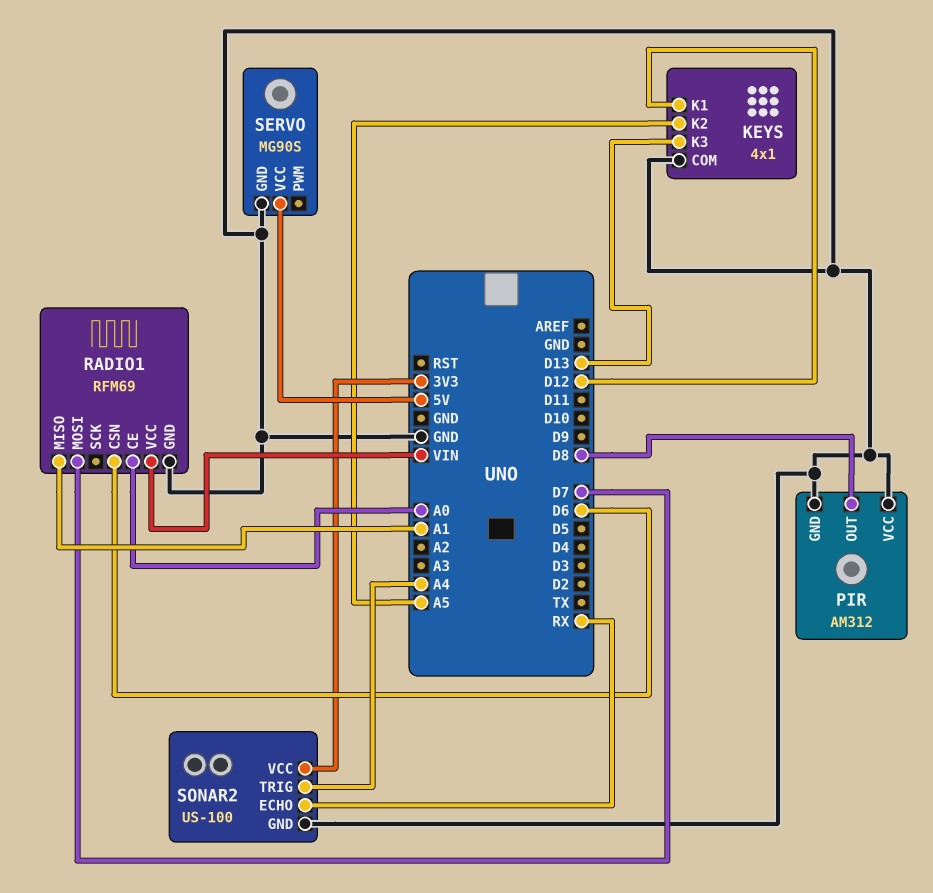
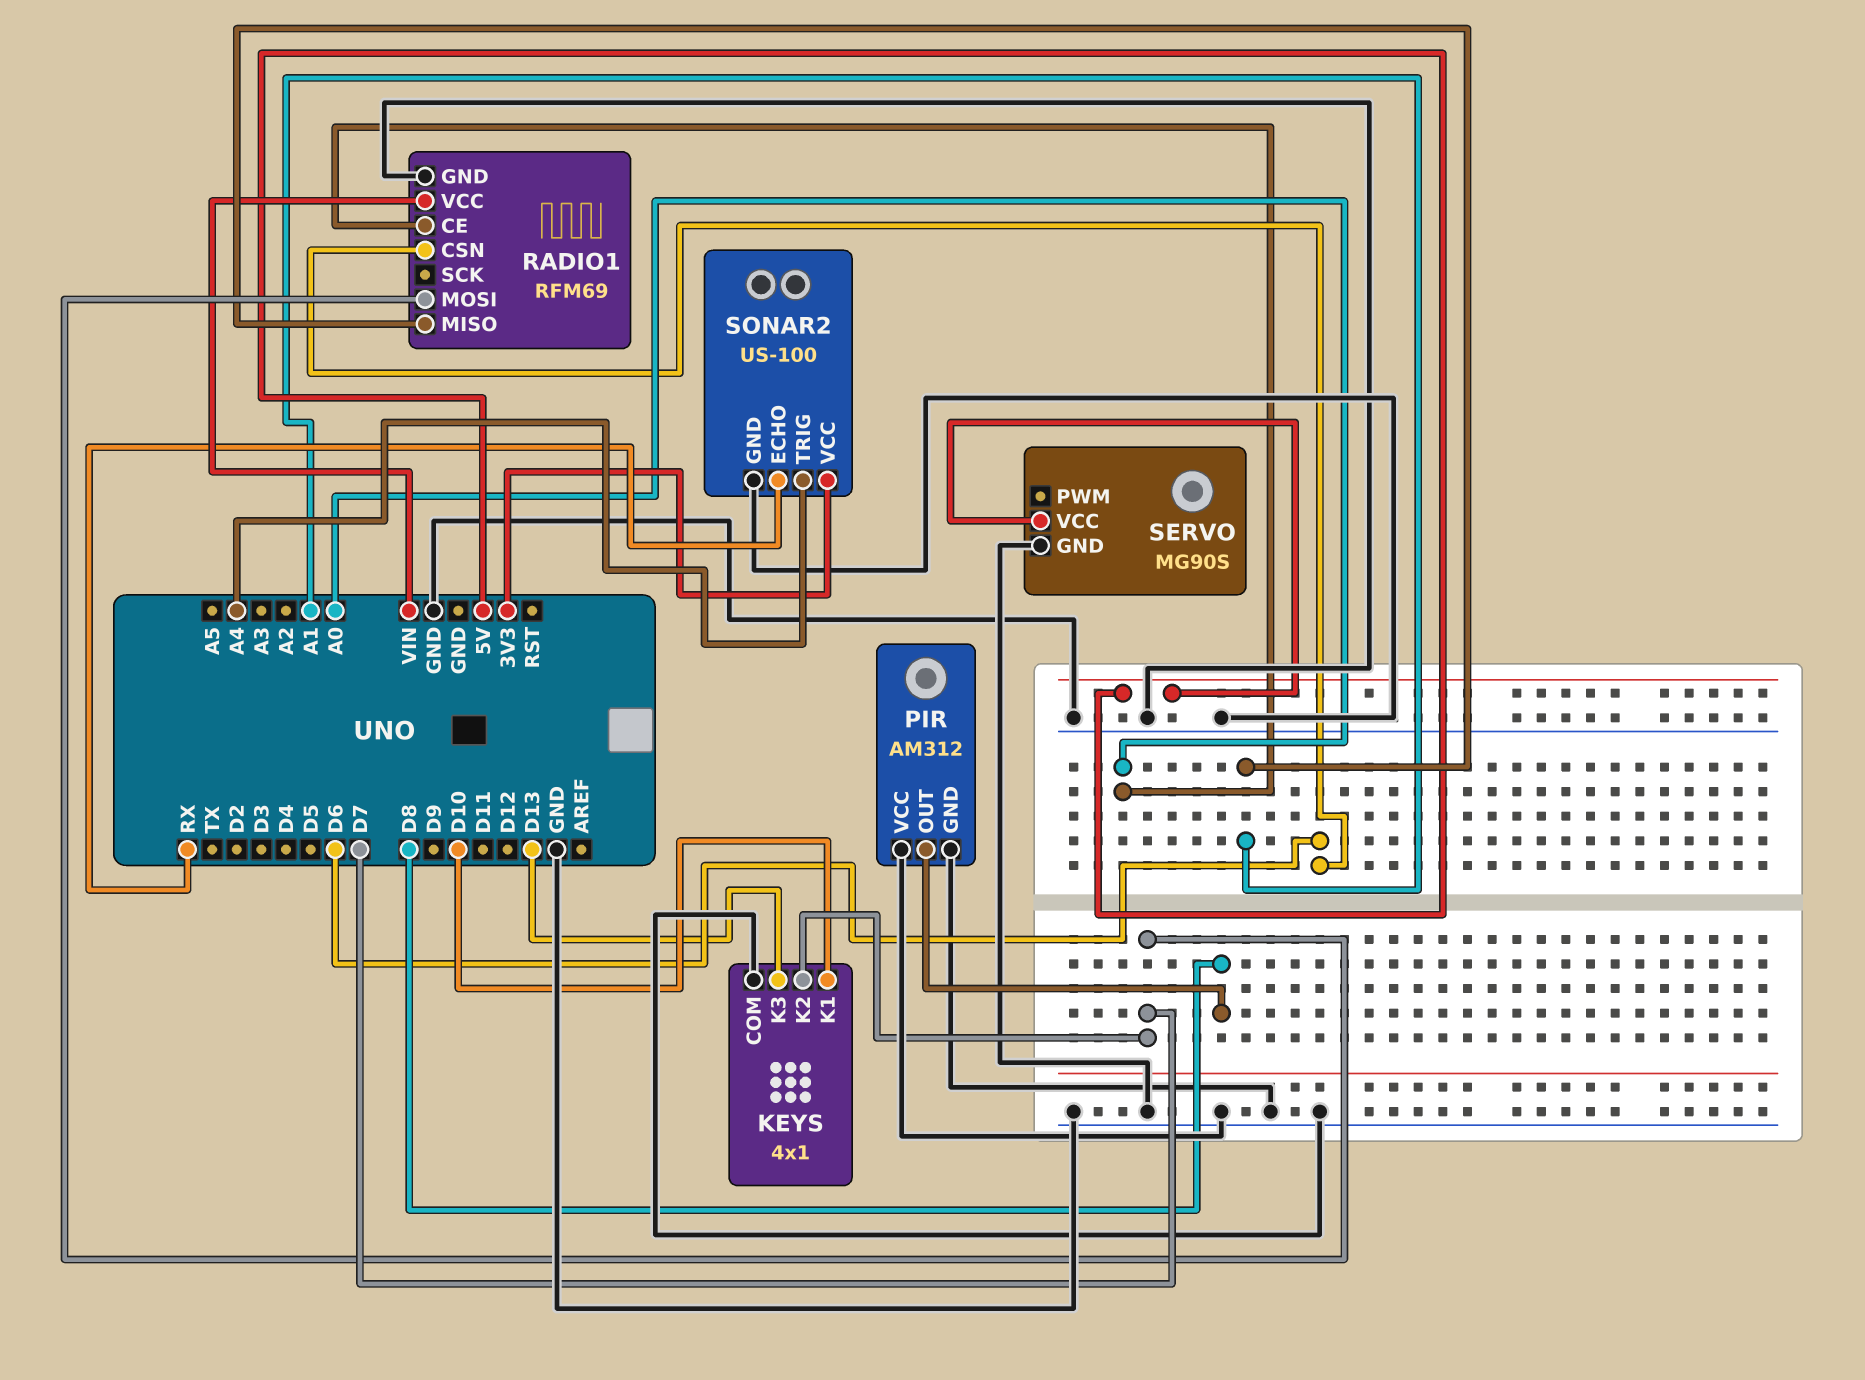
KEYS pin K1: D12 -> D10
KEYS pin K2: A5 -> D7

